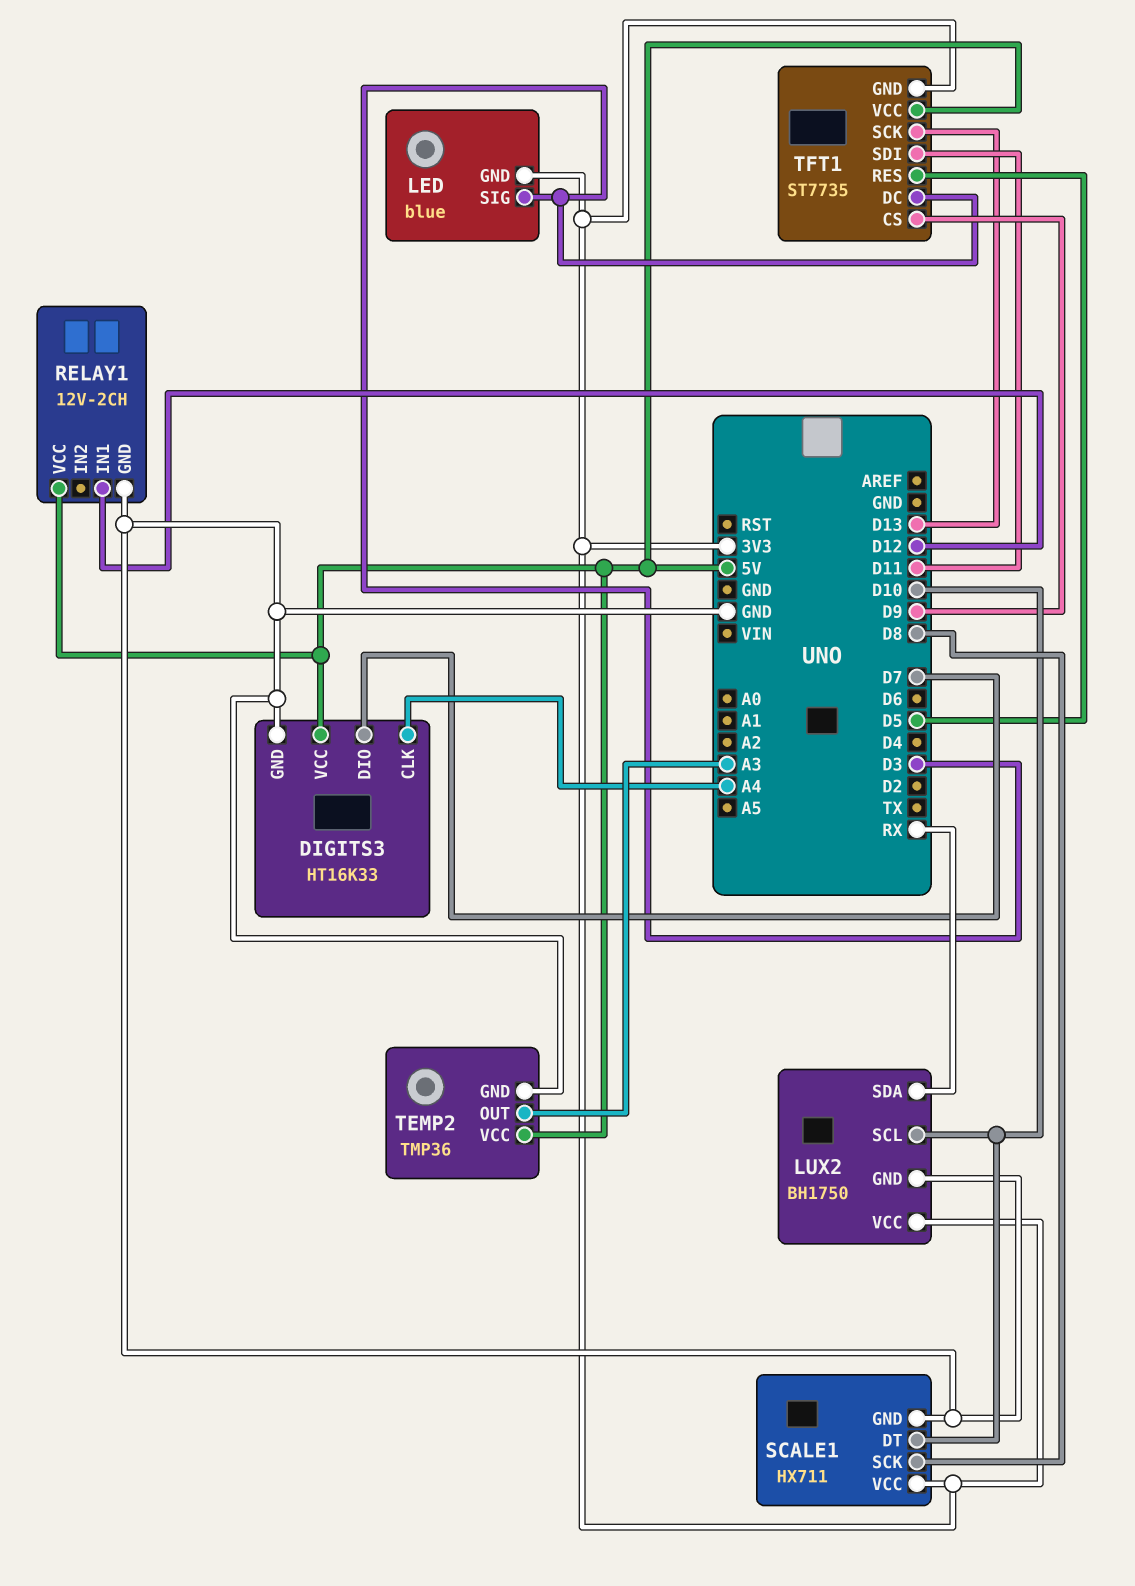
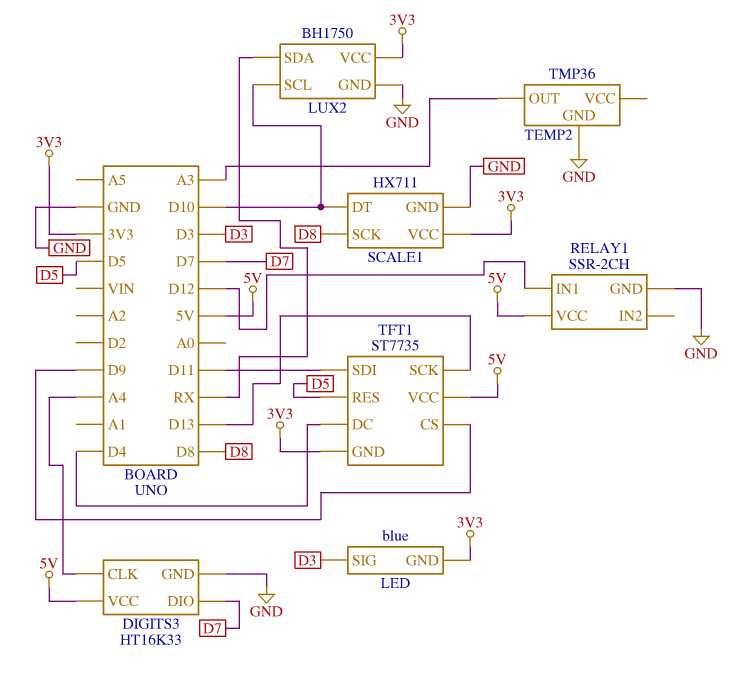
RELAY1: 12V-2CH -> SSR-2CH
TEMP2 pin VCC: 5V -> none
TFT1 pin DC: D3 -> D4

